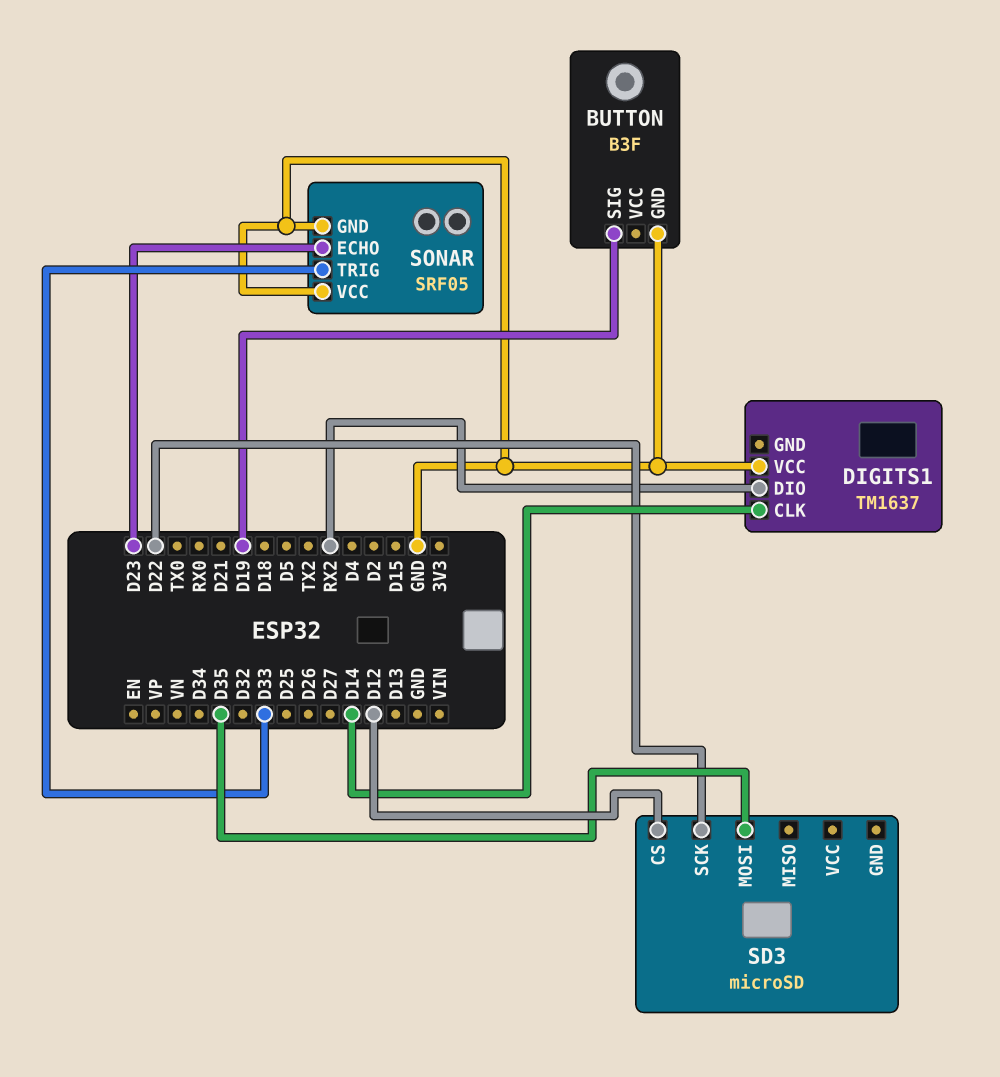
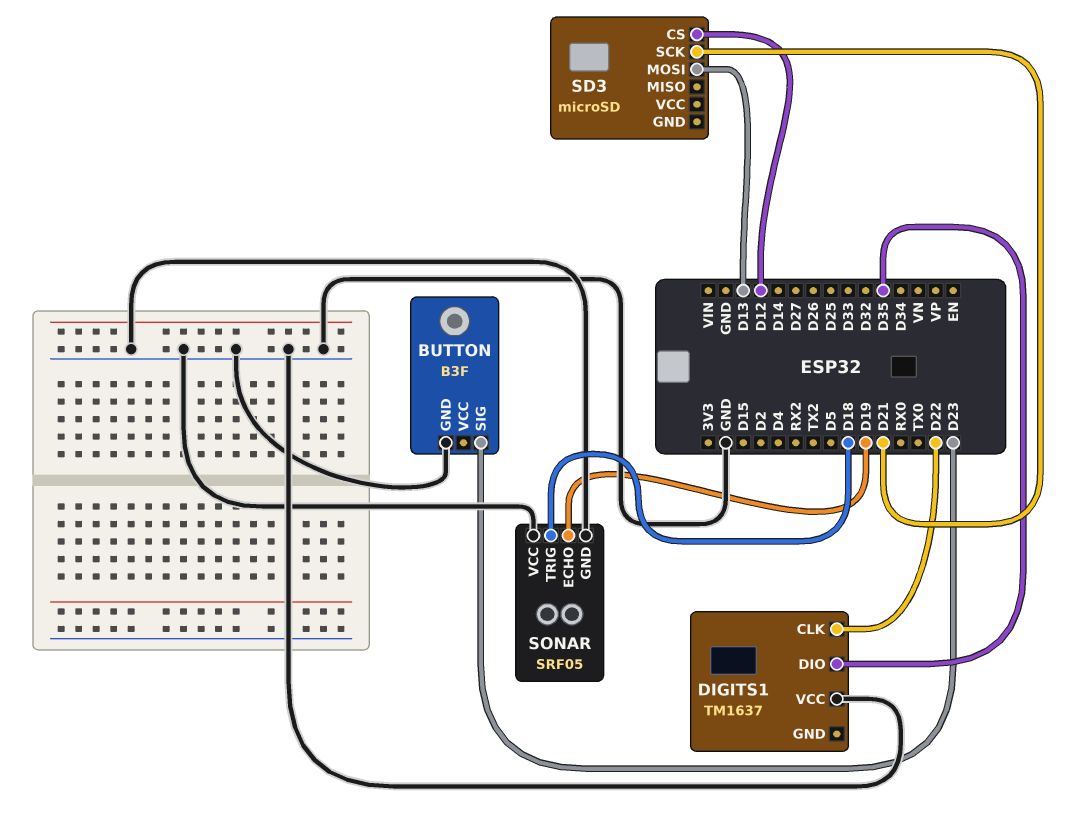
BUTTON pin SIG: D19 -> D23
DIGITS1 pin CLK: D14 -> D22
DIGITS1 pin DIO: RX2 -> D35
SD3 pin MOSI: D35 -> D13
SD3 pin SCK: D22 -> D21
SONAR pin ECHO: D23 -> D19
SONAR pin TRIG: D33 -> D18

